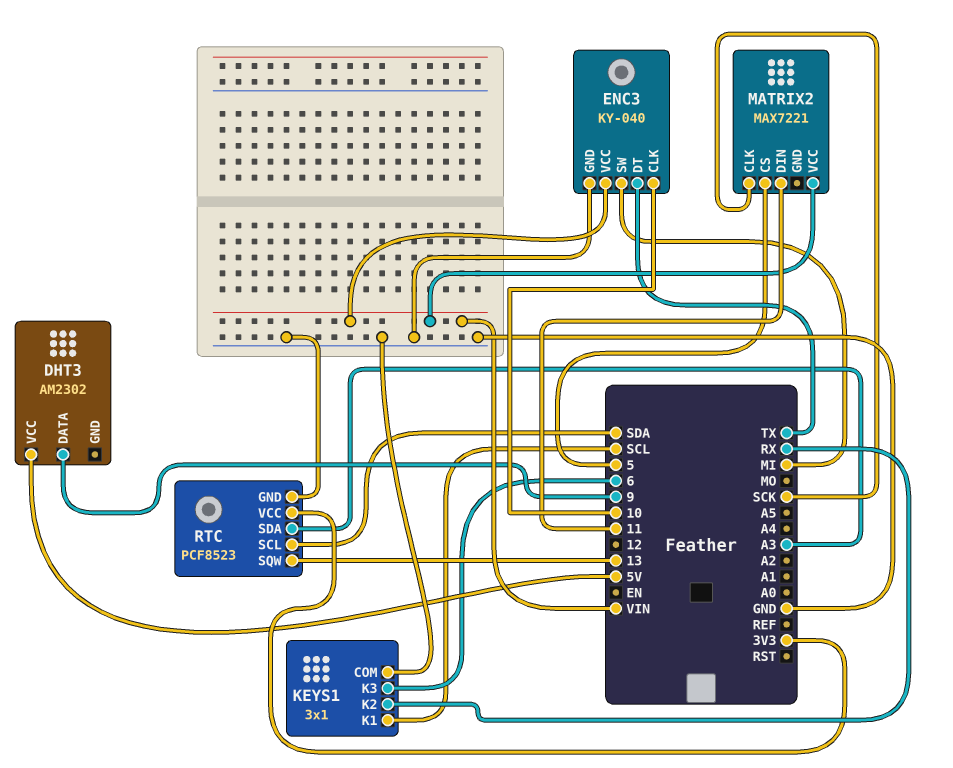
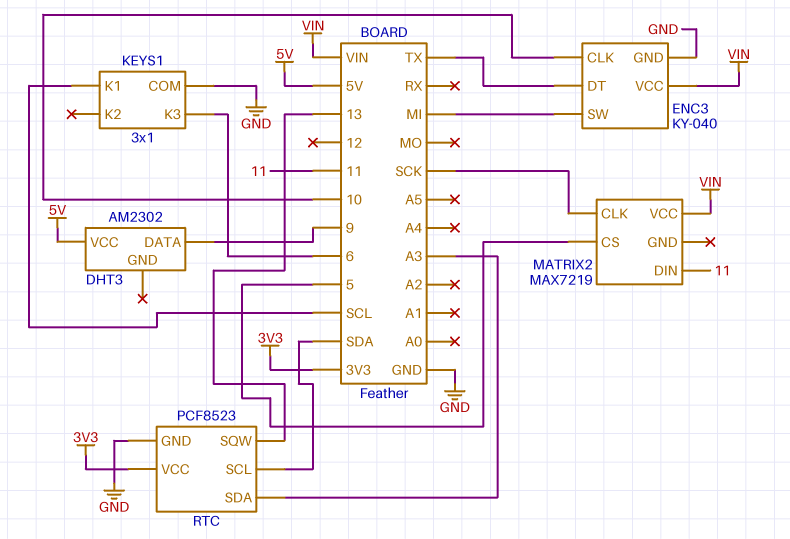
KEYS1 pin K2: RX -> none
MATRIX2: MAX7221 -> MAX7219

